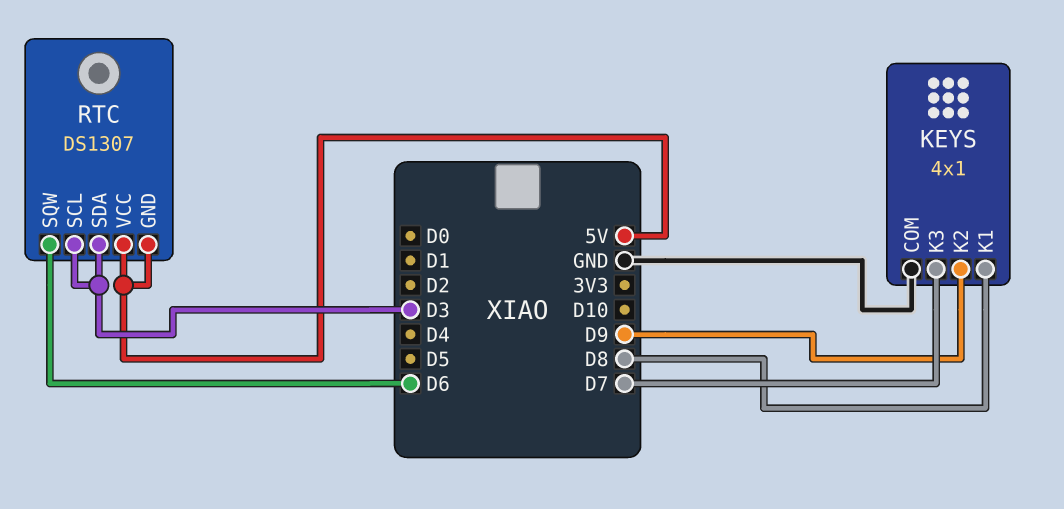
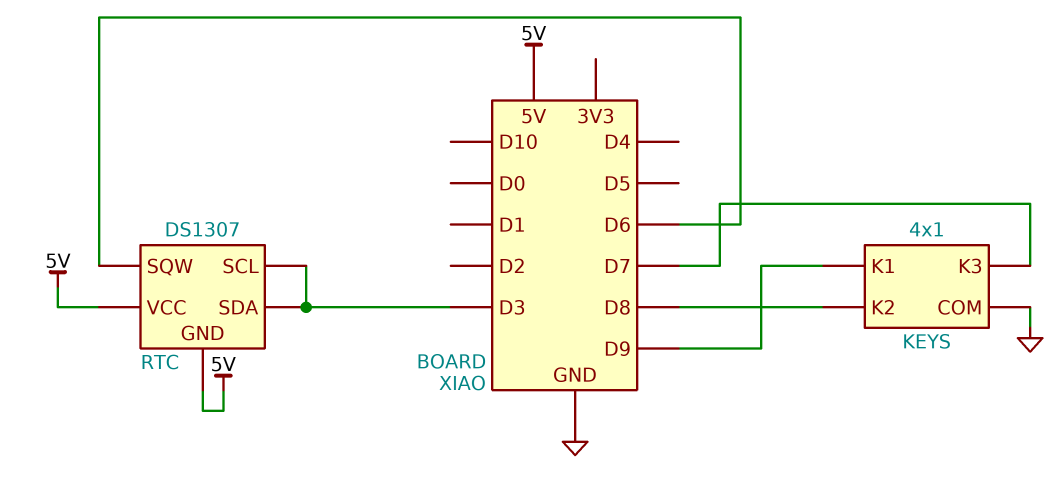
KEYS pin K1: D8 -> D9
KEYS pin K2: D9 -> D8

